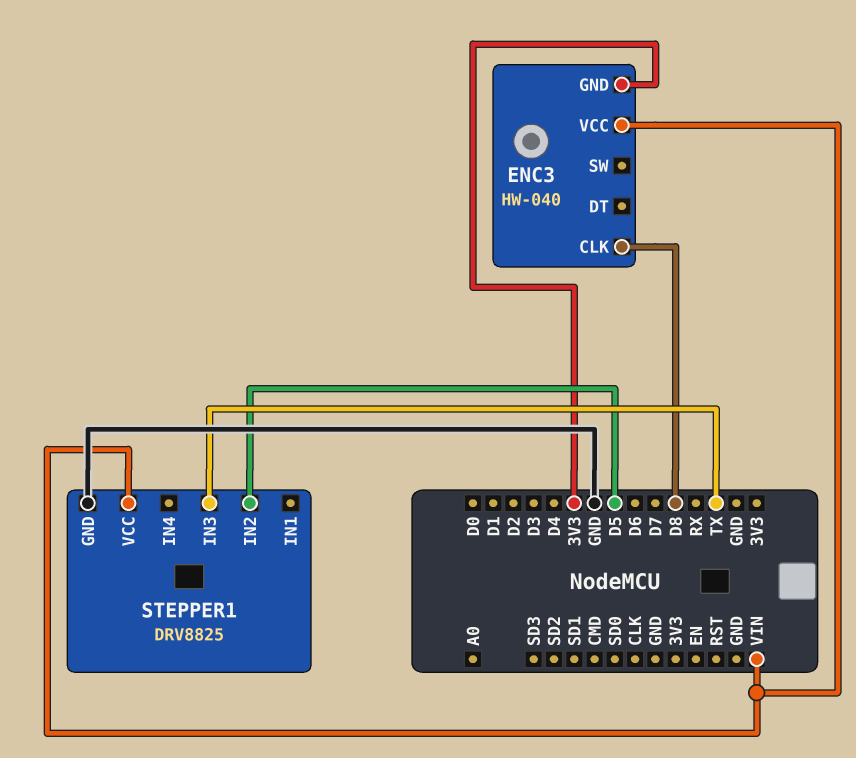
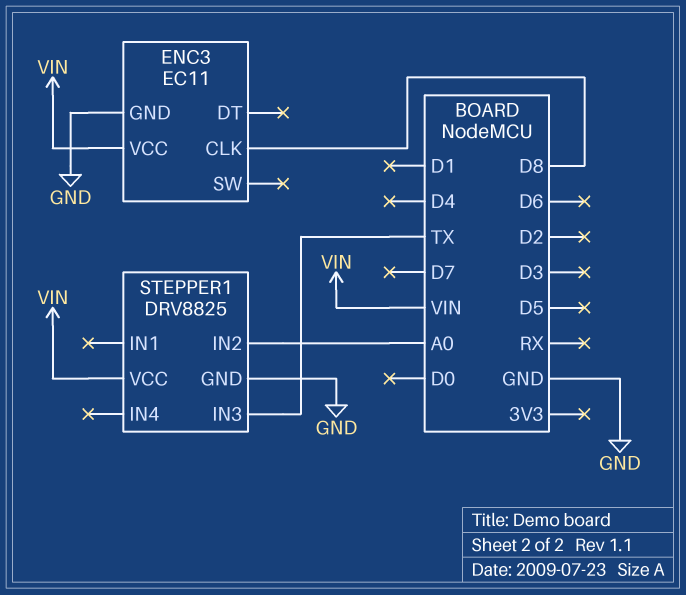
ENC3: HW-040 -> EC11
ENC3 pin GND: 3V3 -> GND
STEPPER1 pin IN2: D5 -> A0

